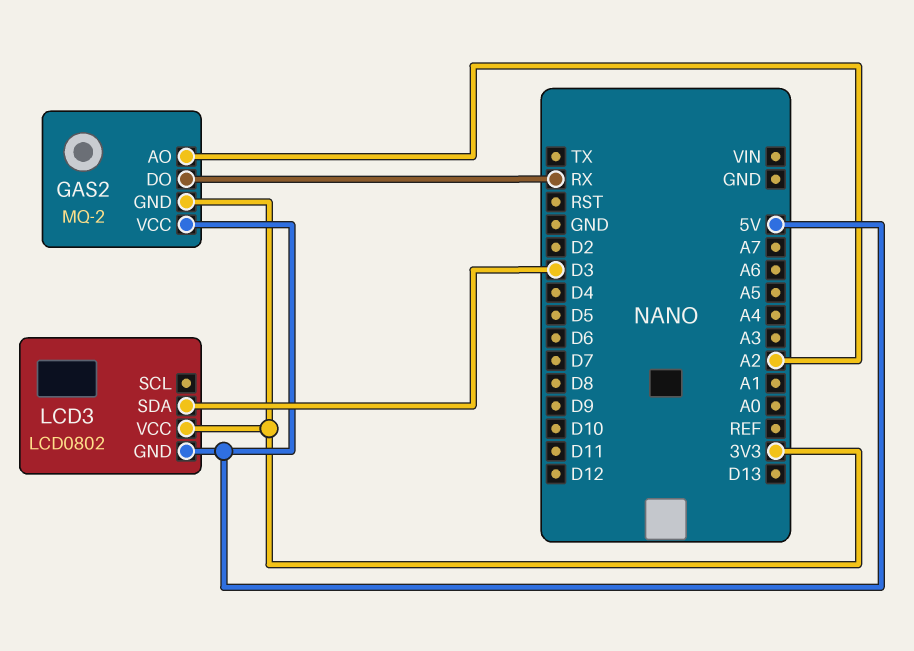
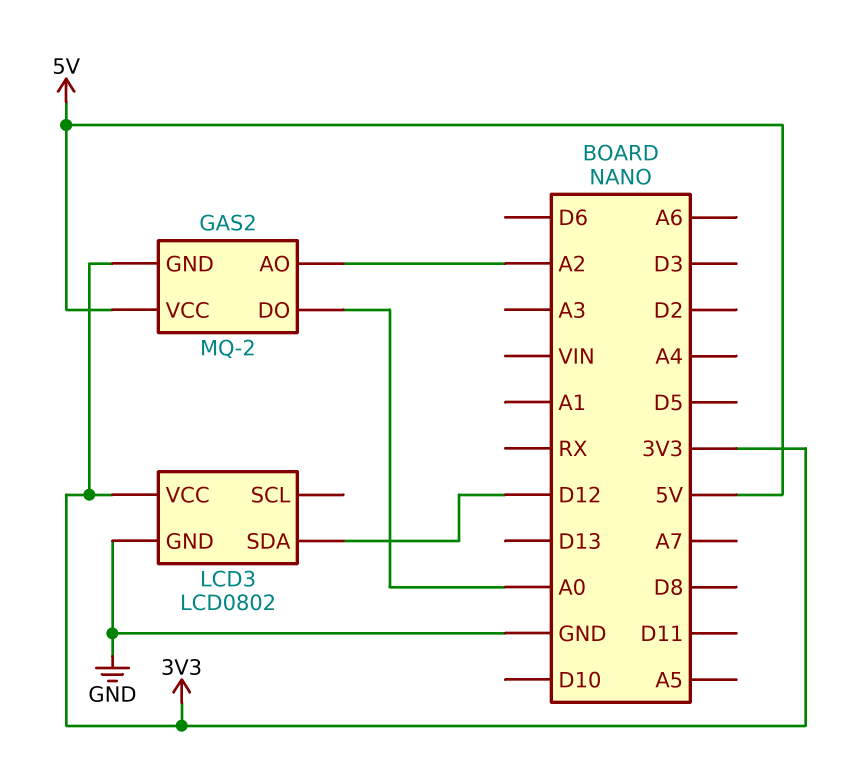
GAS2 pin DO: RX -> A0
LCD3 pin GND: 5V -> GND
LCD3 pin SDA: D3 -> D12

